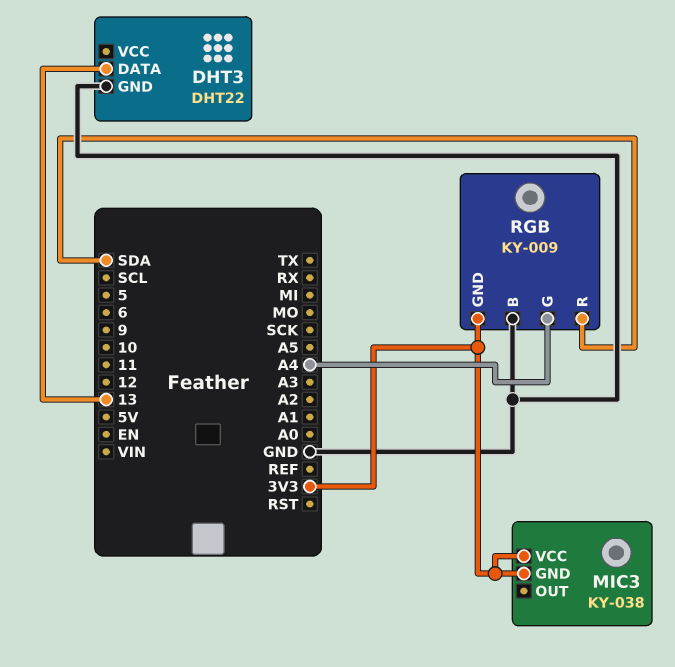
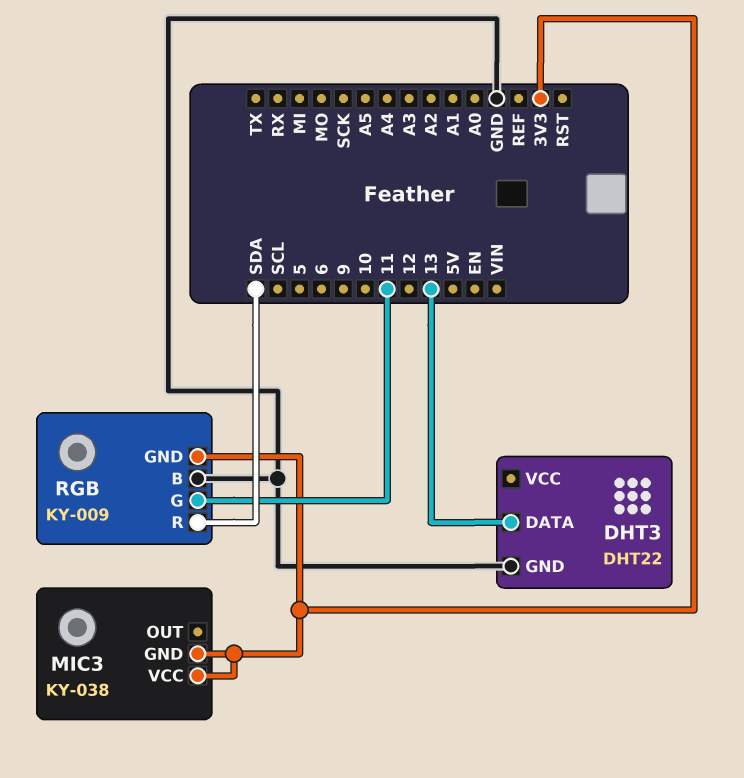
RGB pin G: A4 -> 11

